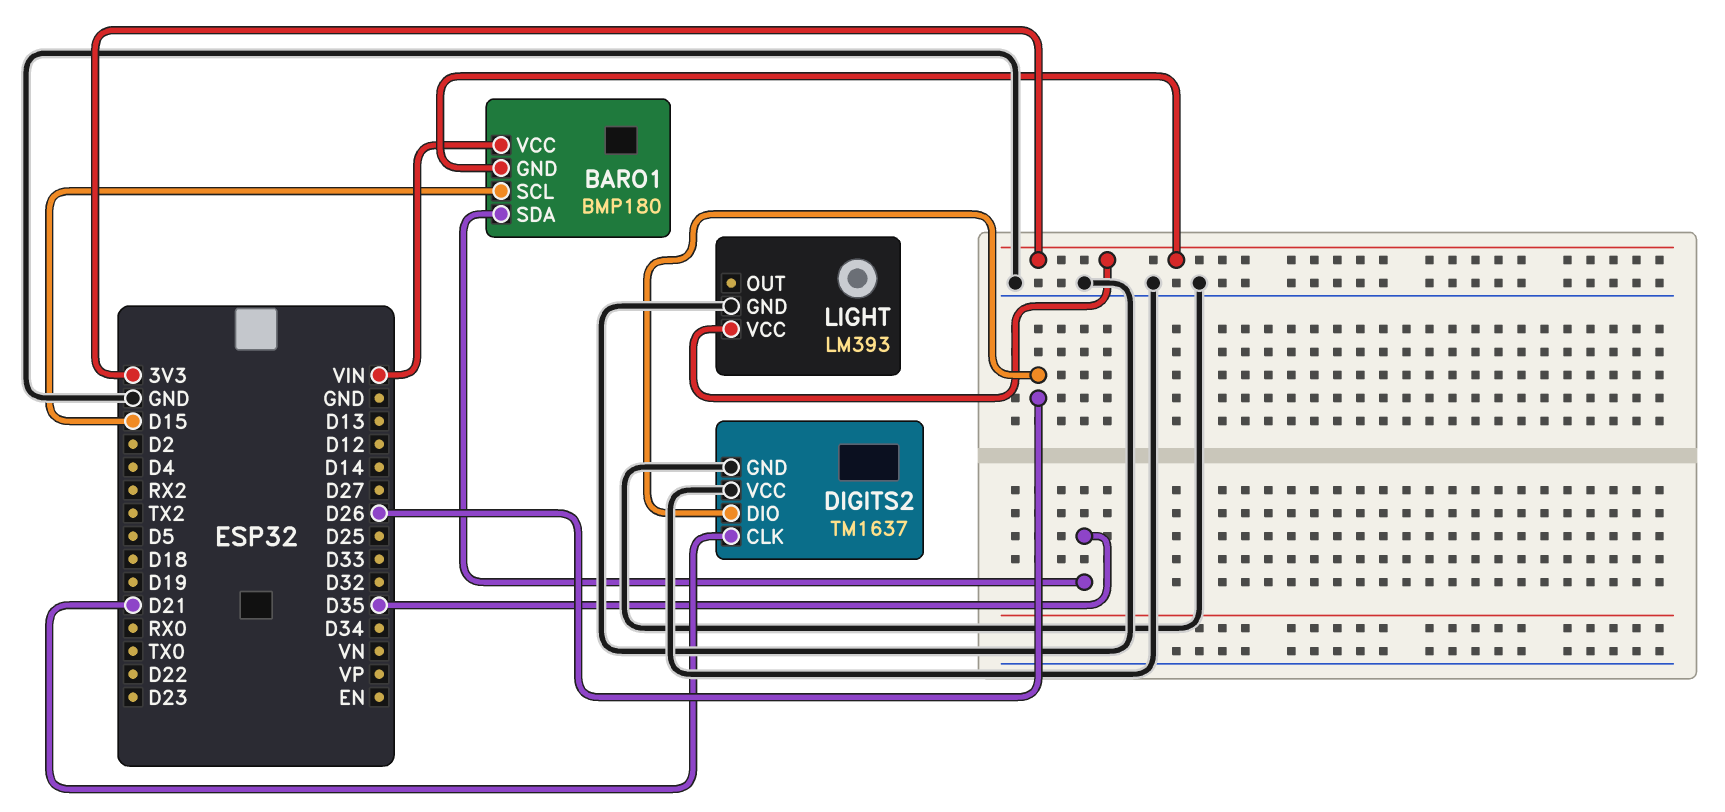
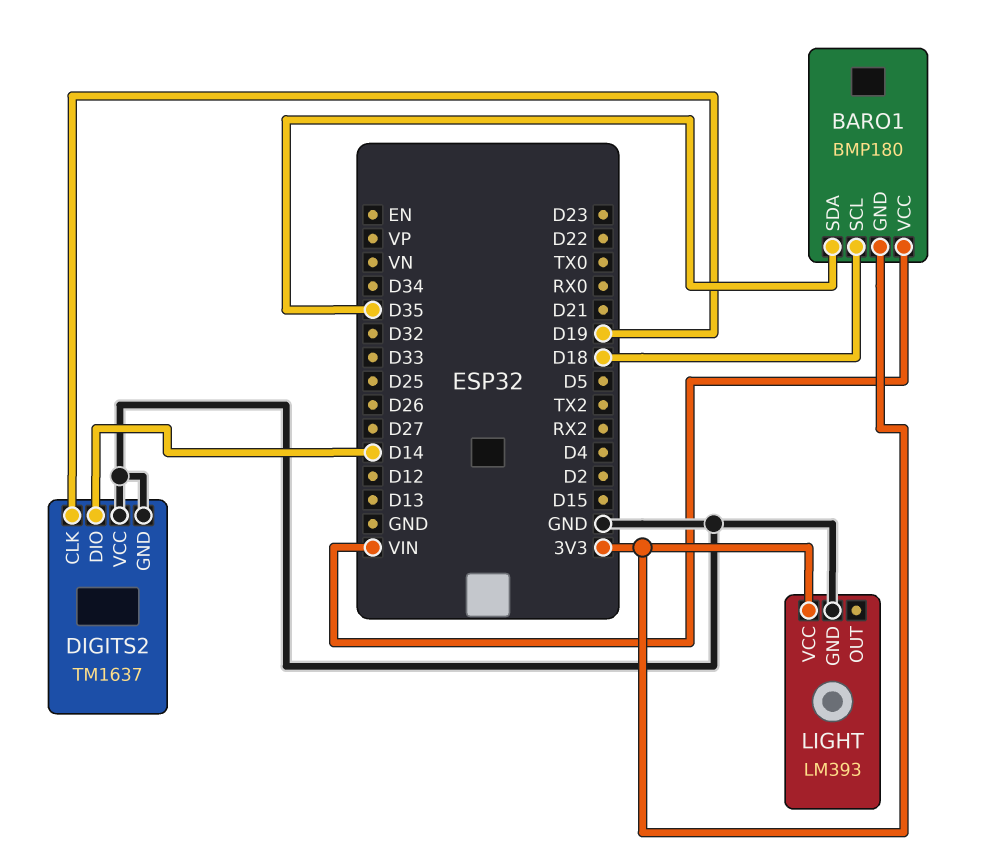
BARO1 pin SCL: D15 -> D18
DIGITS2 pin CLK: D21 -> D19
DIGITS2 pin DIO: D26 -> D14

